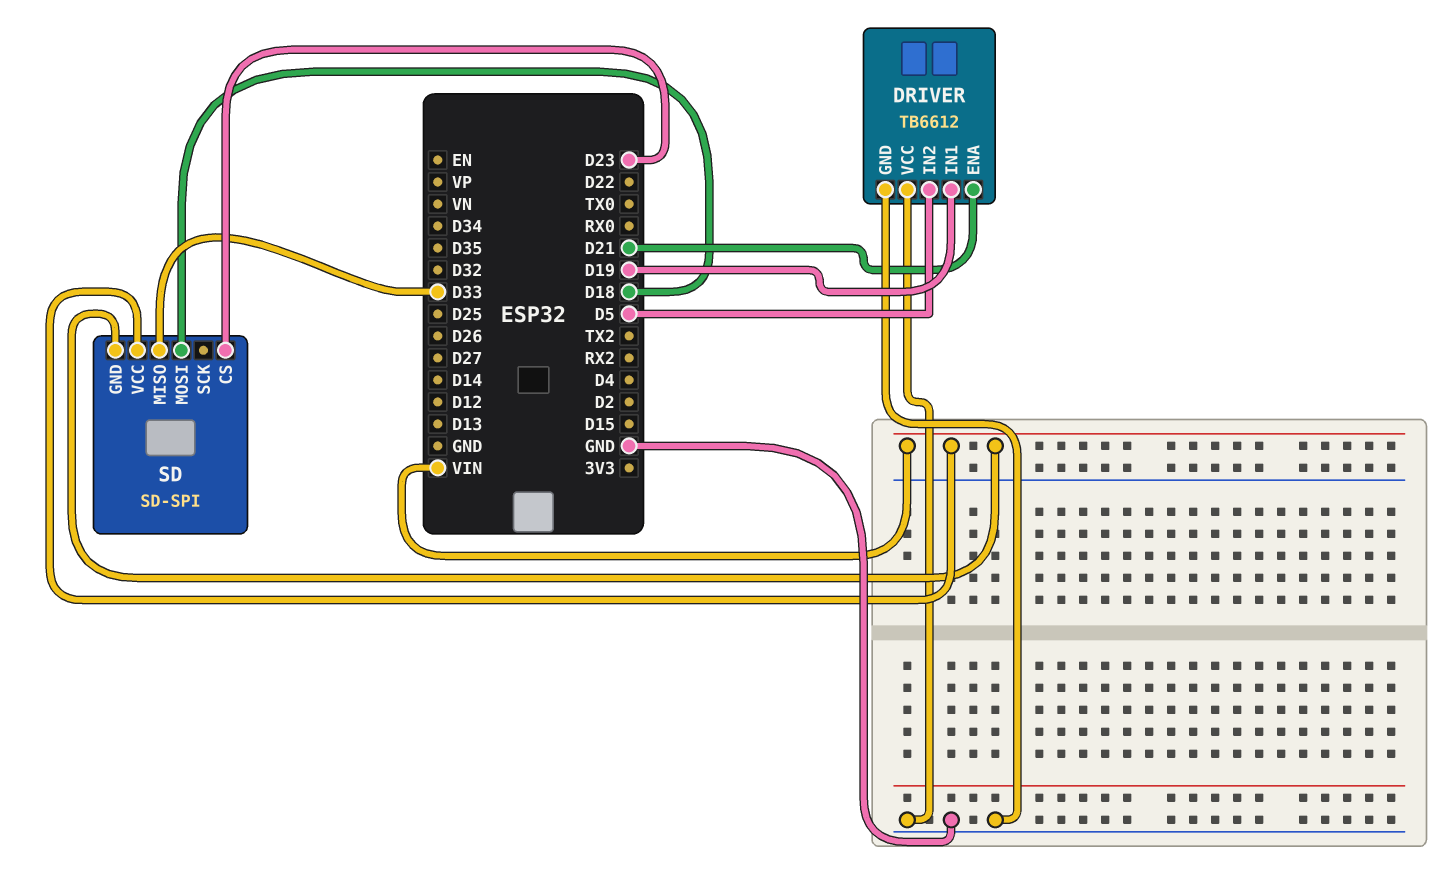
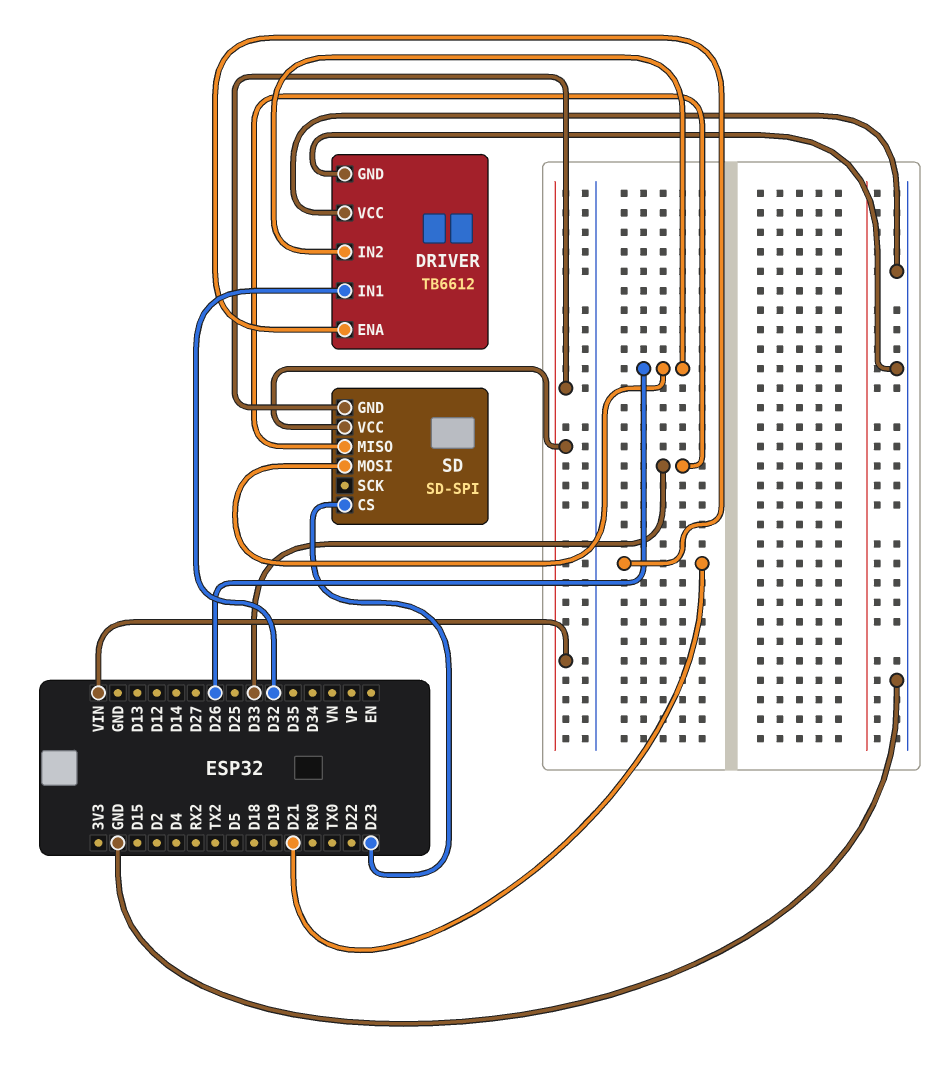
DRIVER pin IN1: D19 -> D32
DRIVER pin IN2: D5 -> D26
SD pin MOSI: D18 -> D26

